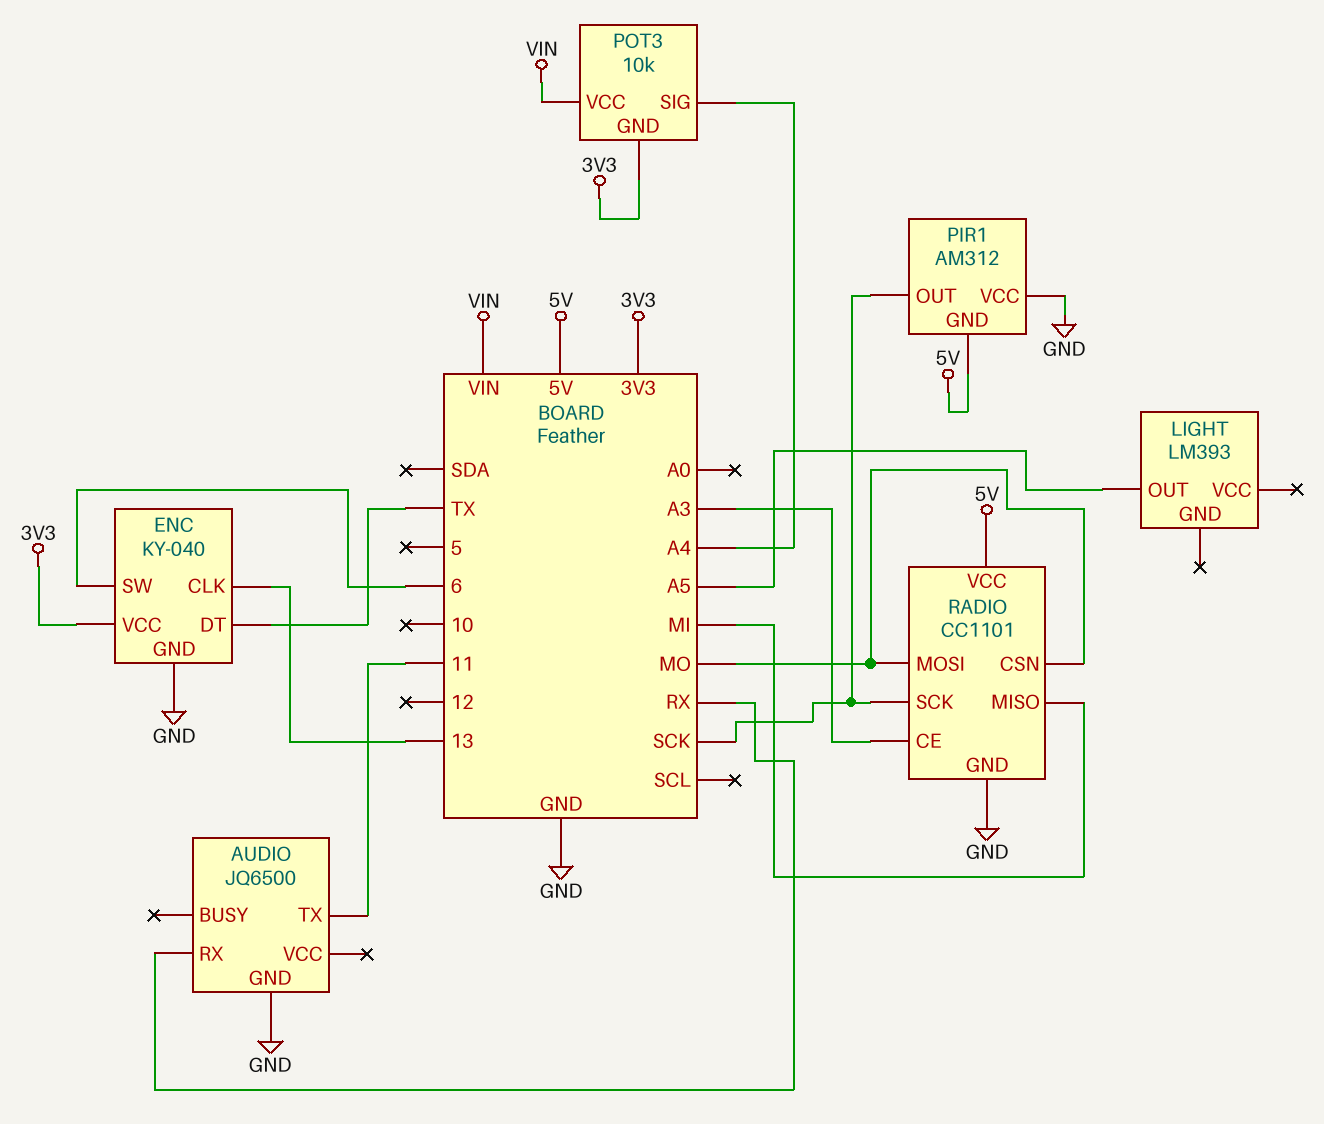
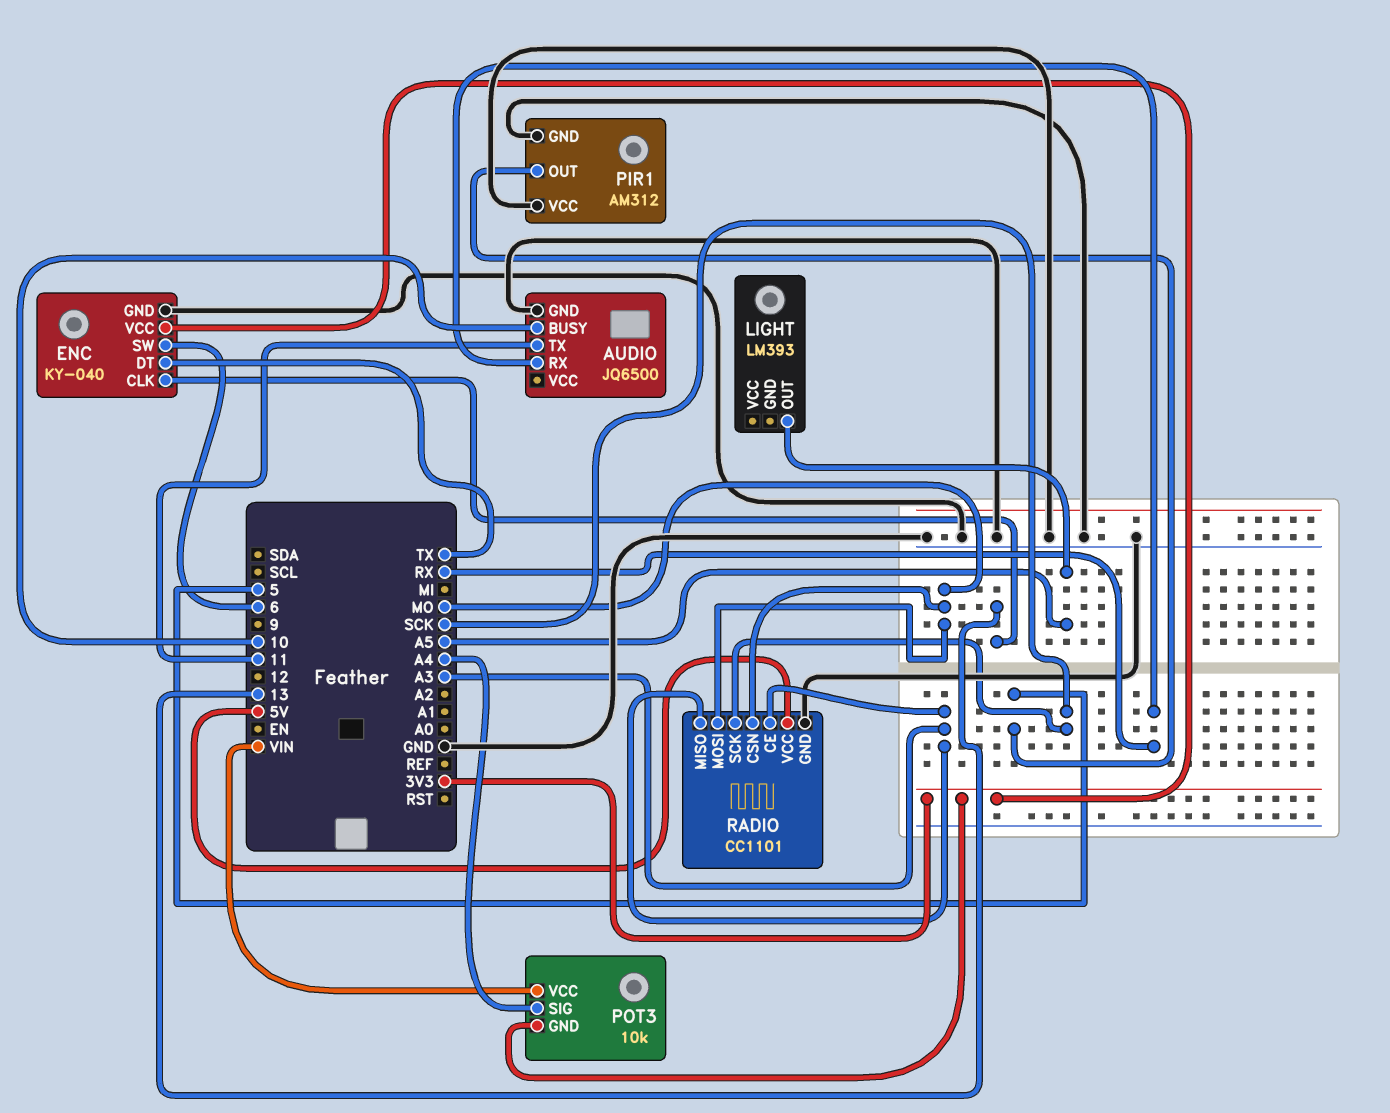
AUDIO pin BUSY: none -> 10
PIR1 pin GND: 5V -> GND
PIR1 pin OUT: SCK -> 5
RADIO pin MISO: MI -> A3

